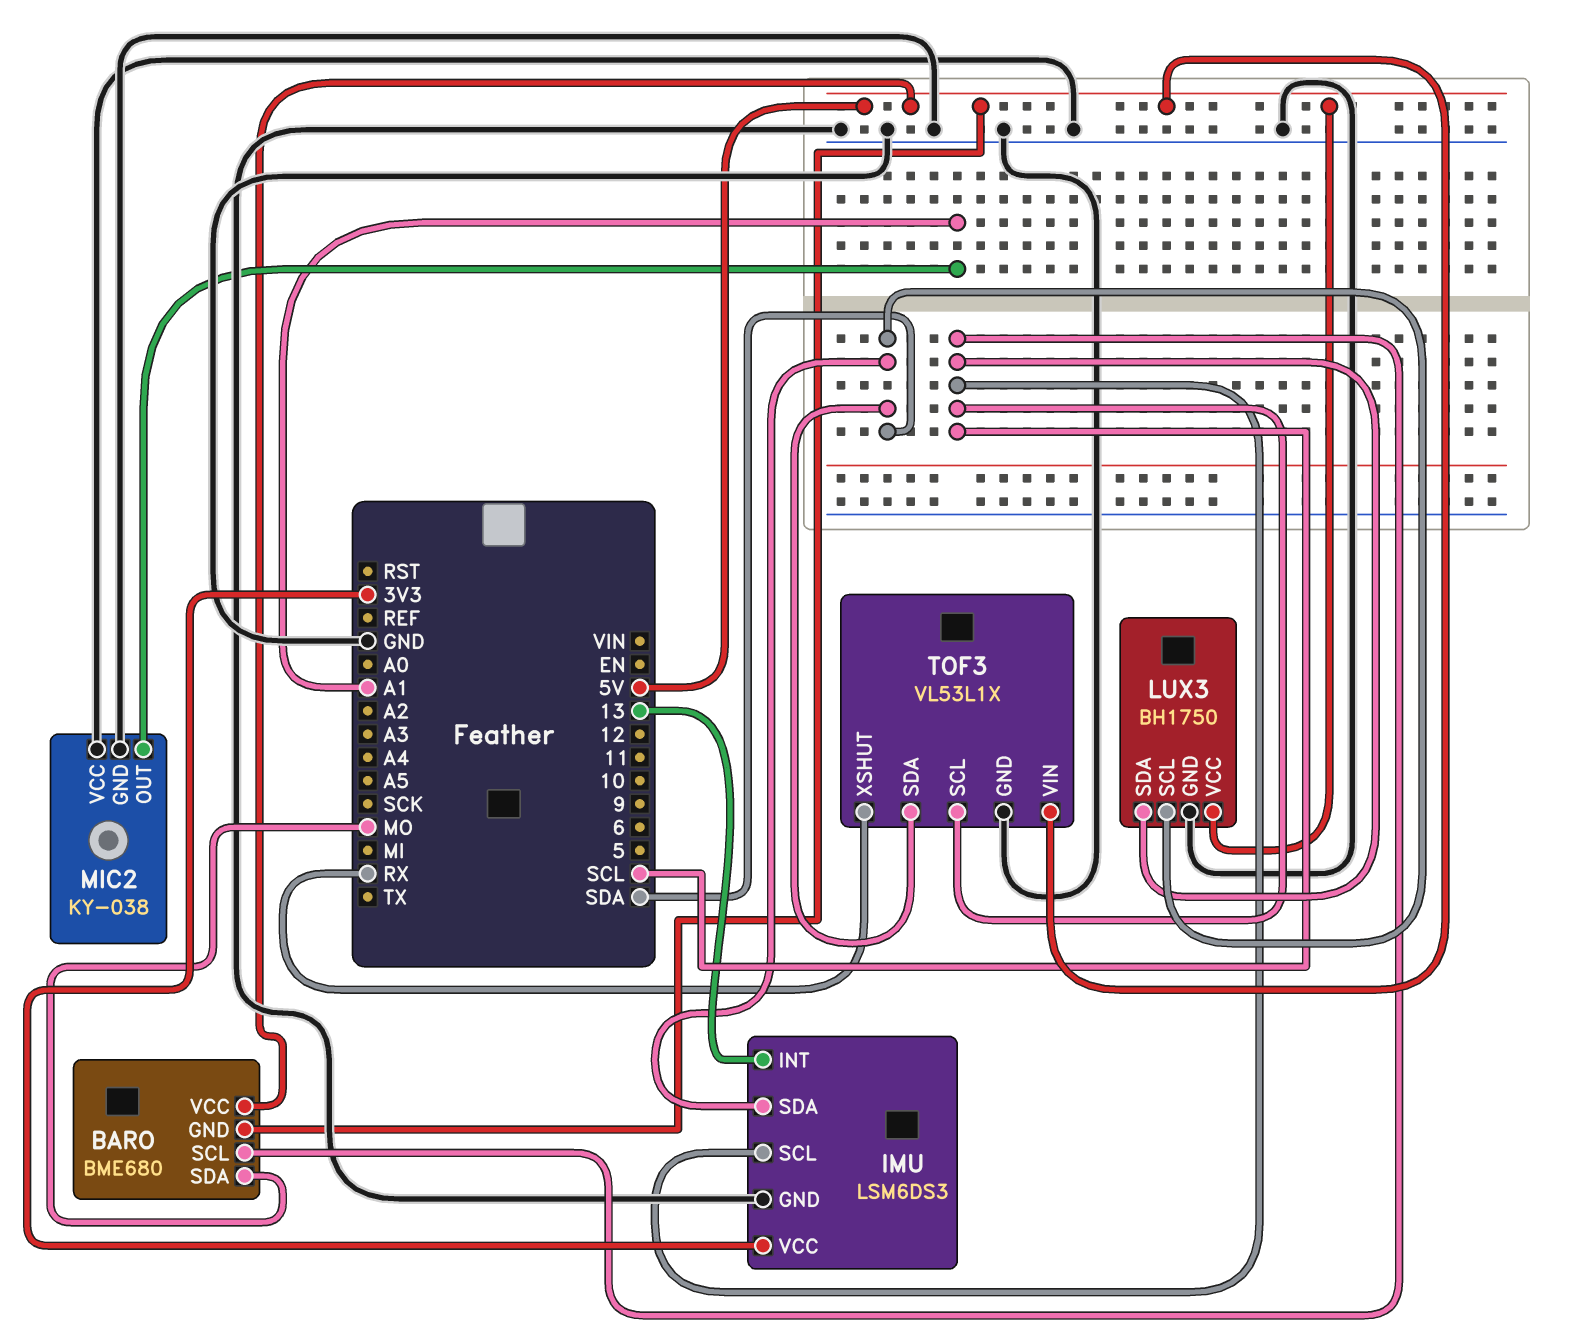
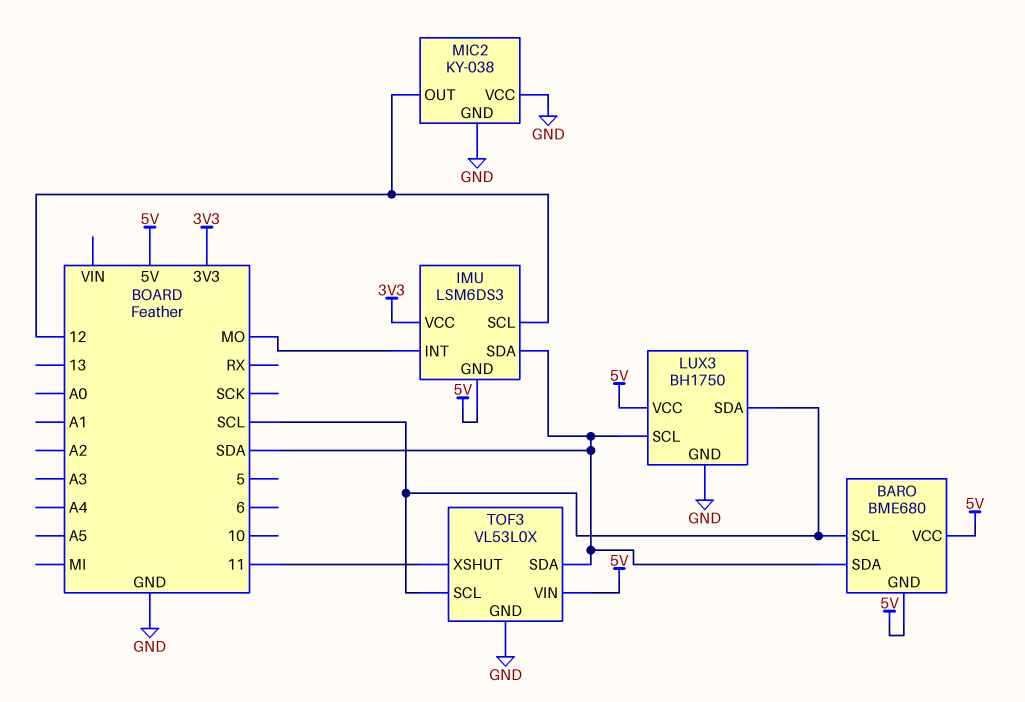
BARO pin SDA: MO -> SDA
IMU pin GND: GND -> 5V
IMU pin INT: 13 -> MO
IMU pin SCL: SCL -> 12
MIC2 pin OUT: A1 -> 12
TOF3: VL53L1X -> VL53L0X
TOF3 pin XSHUT: RX -> 11

